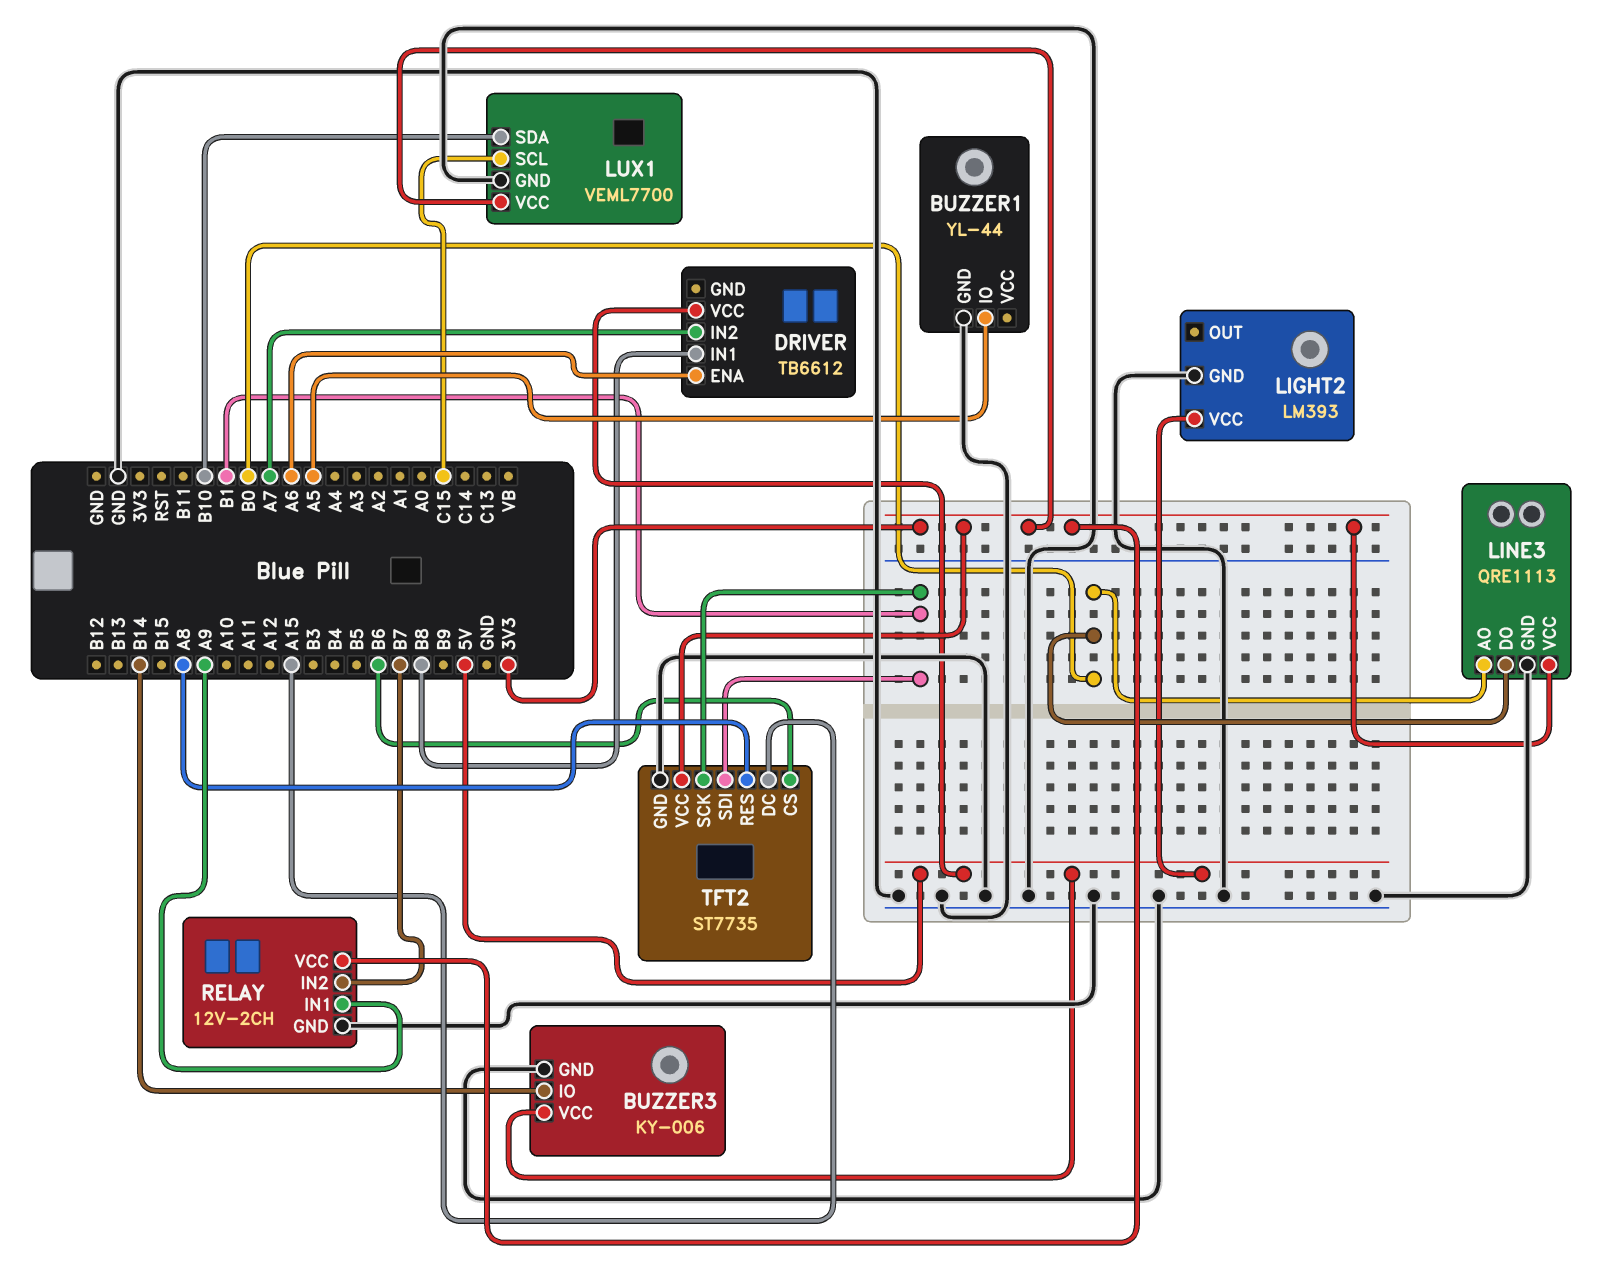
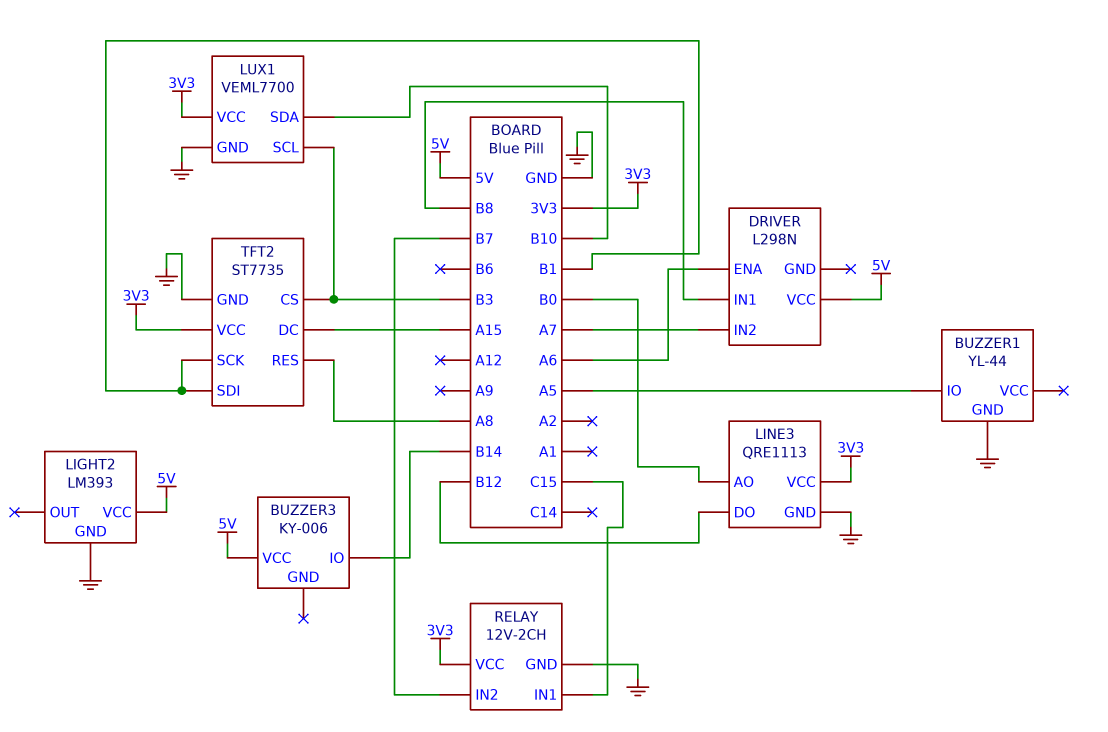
BUZZER3 pin GND: GND -> none
DRIVER: TB6612 -> L298N
LINE3 pin DO: B0 -> B12
LUX1 pin SCL: C15 -> B3
RELAY pin IN1: A9 -> C15
TFT2 pin CS: B6 -> B3

